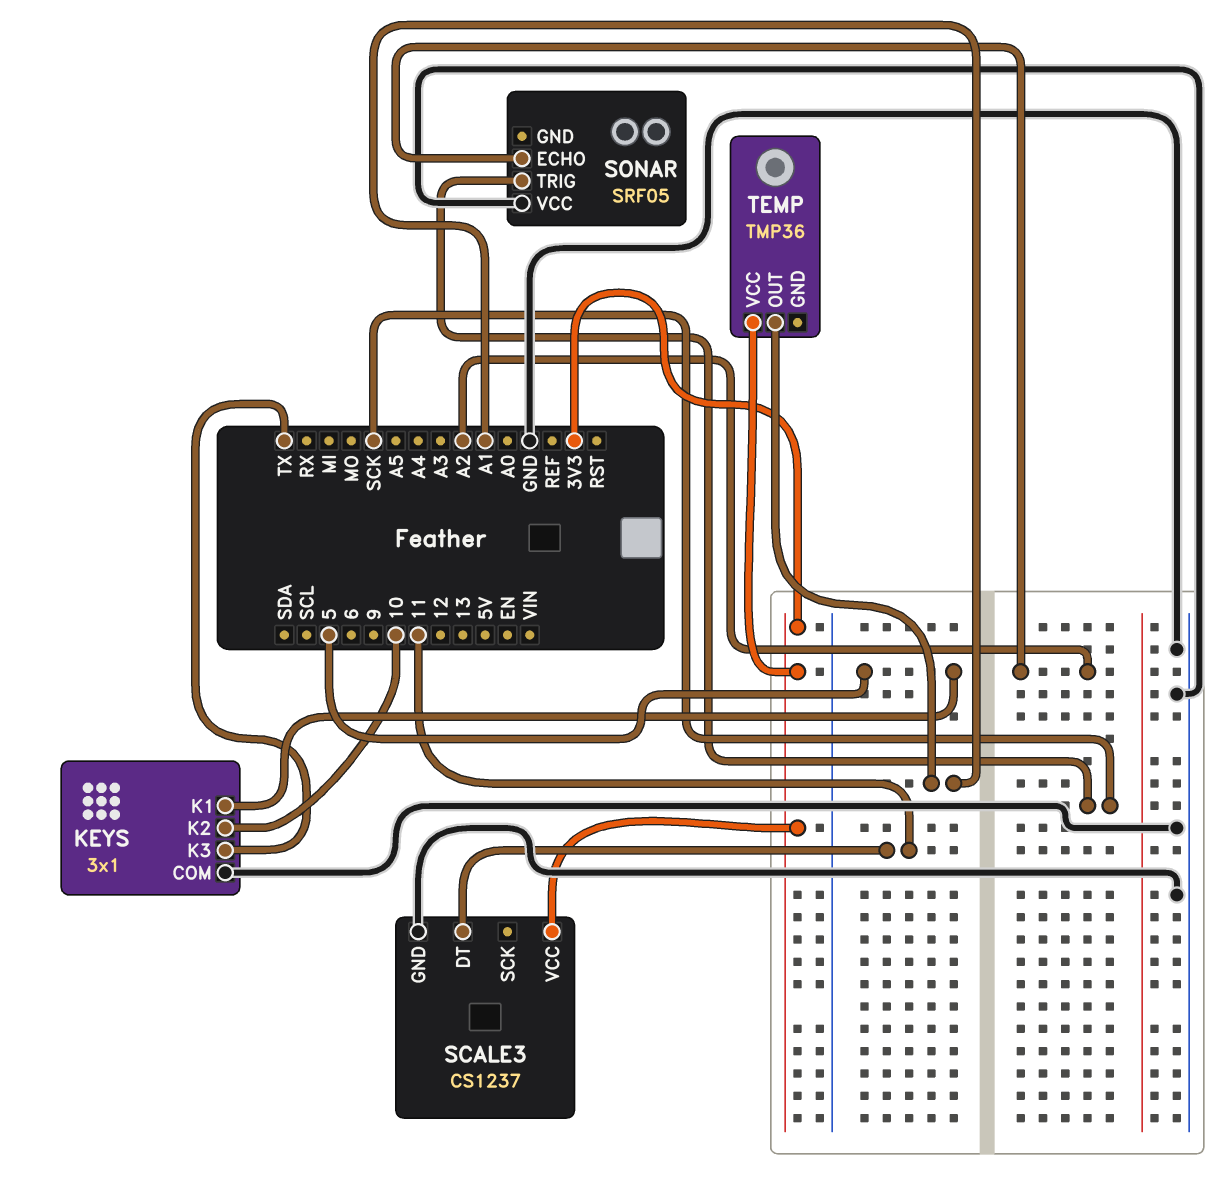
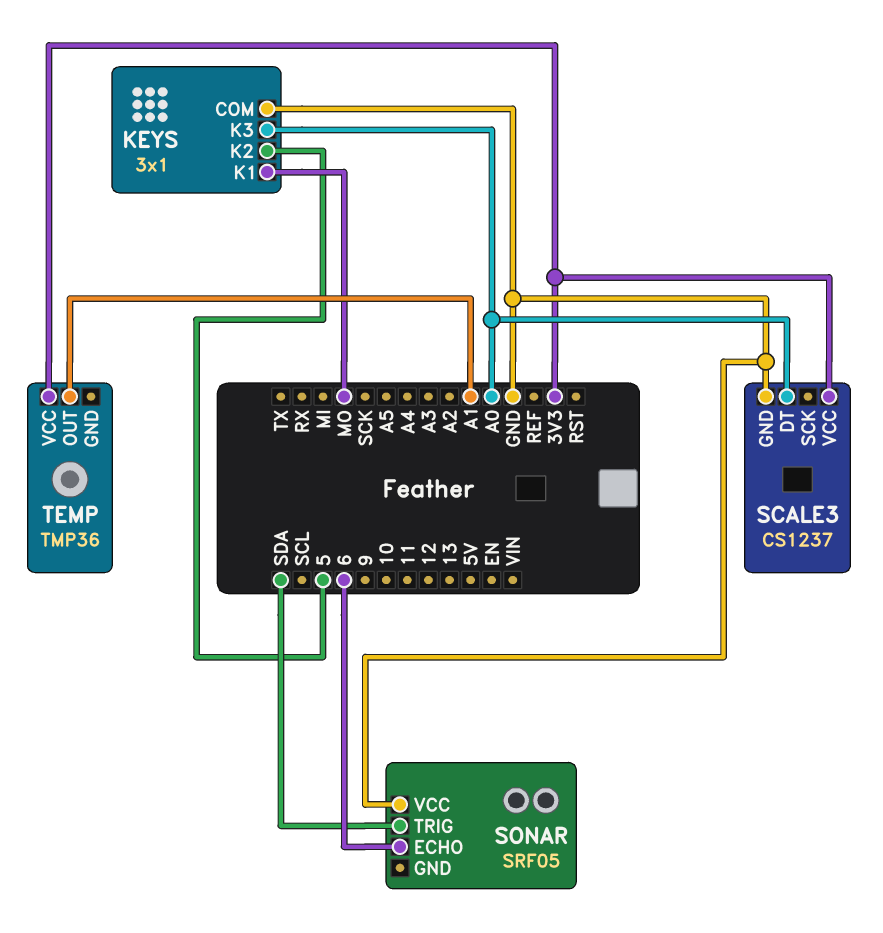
KEYS pin K1: 5 -> MO
KEYS pin K2: 10 -> 5
KEYS pin K3: TX -> A0
SCALE3 pin DT: 11 -> A0
SONAR pin ECHO: A2 -> 6
SONAR pin TRIG: SCK -> SDA

